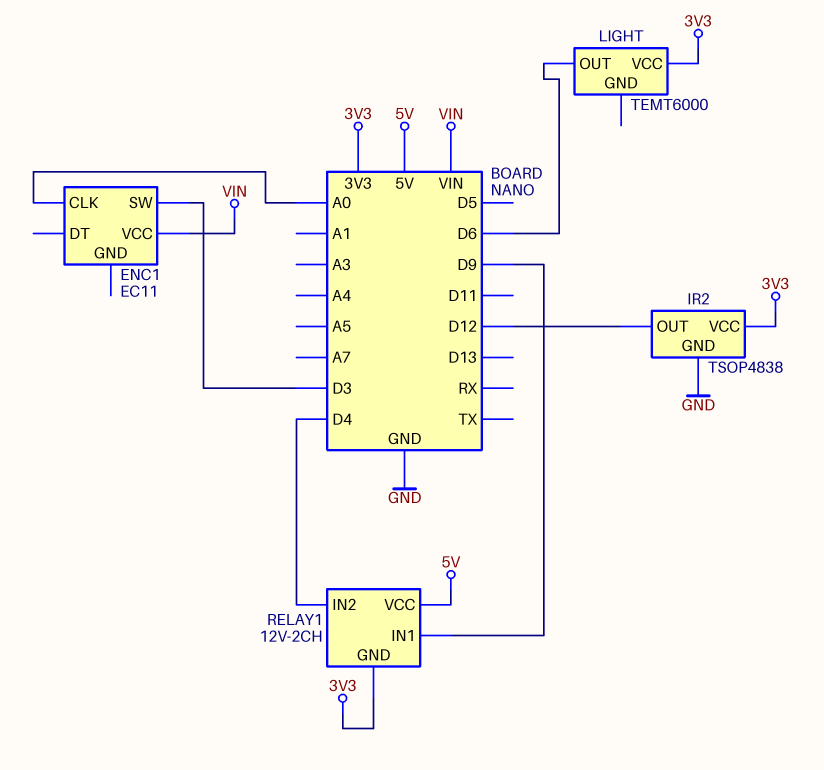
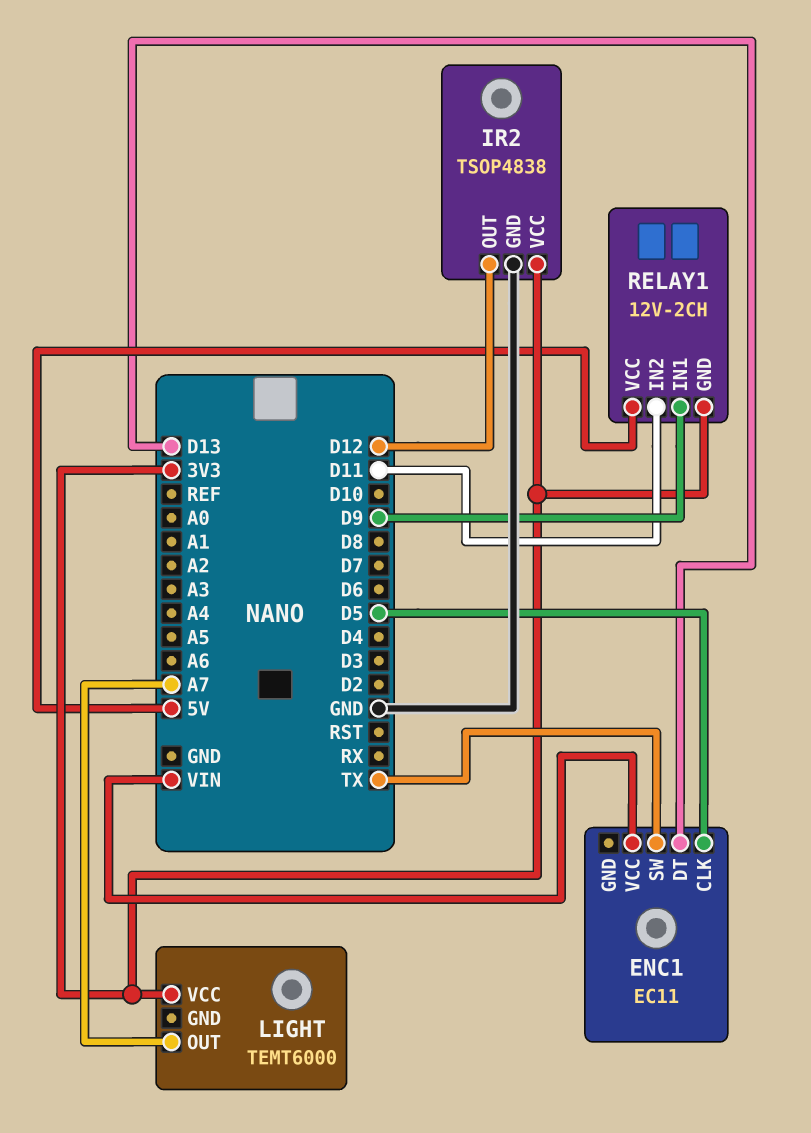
ENC1 pin CLK: A0 -> D5
ENC1 pin DT: none -> D13
ENC1 pin SW: D3 -> TX
LIGHT pin OUT: D6 -> A7
RELAY1 pin IN2: D4 -> D11

